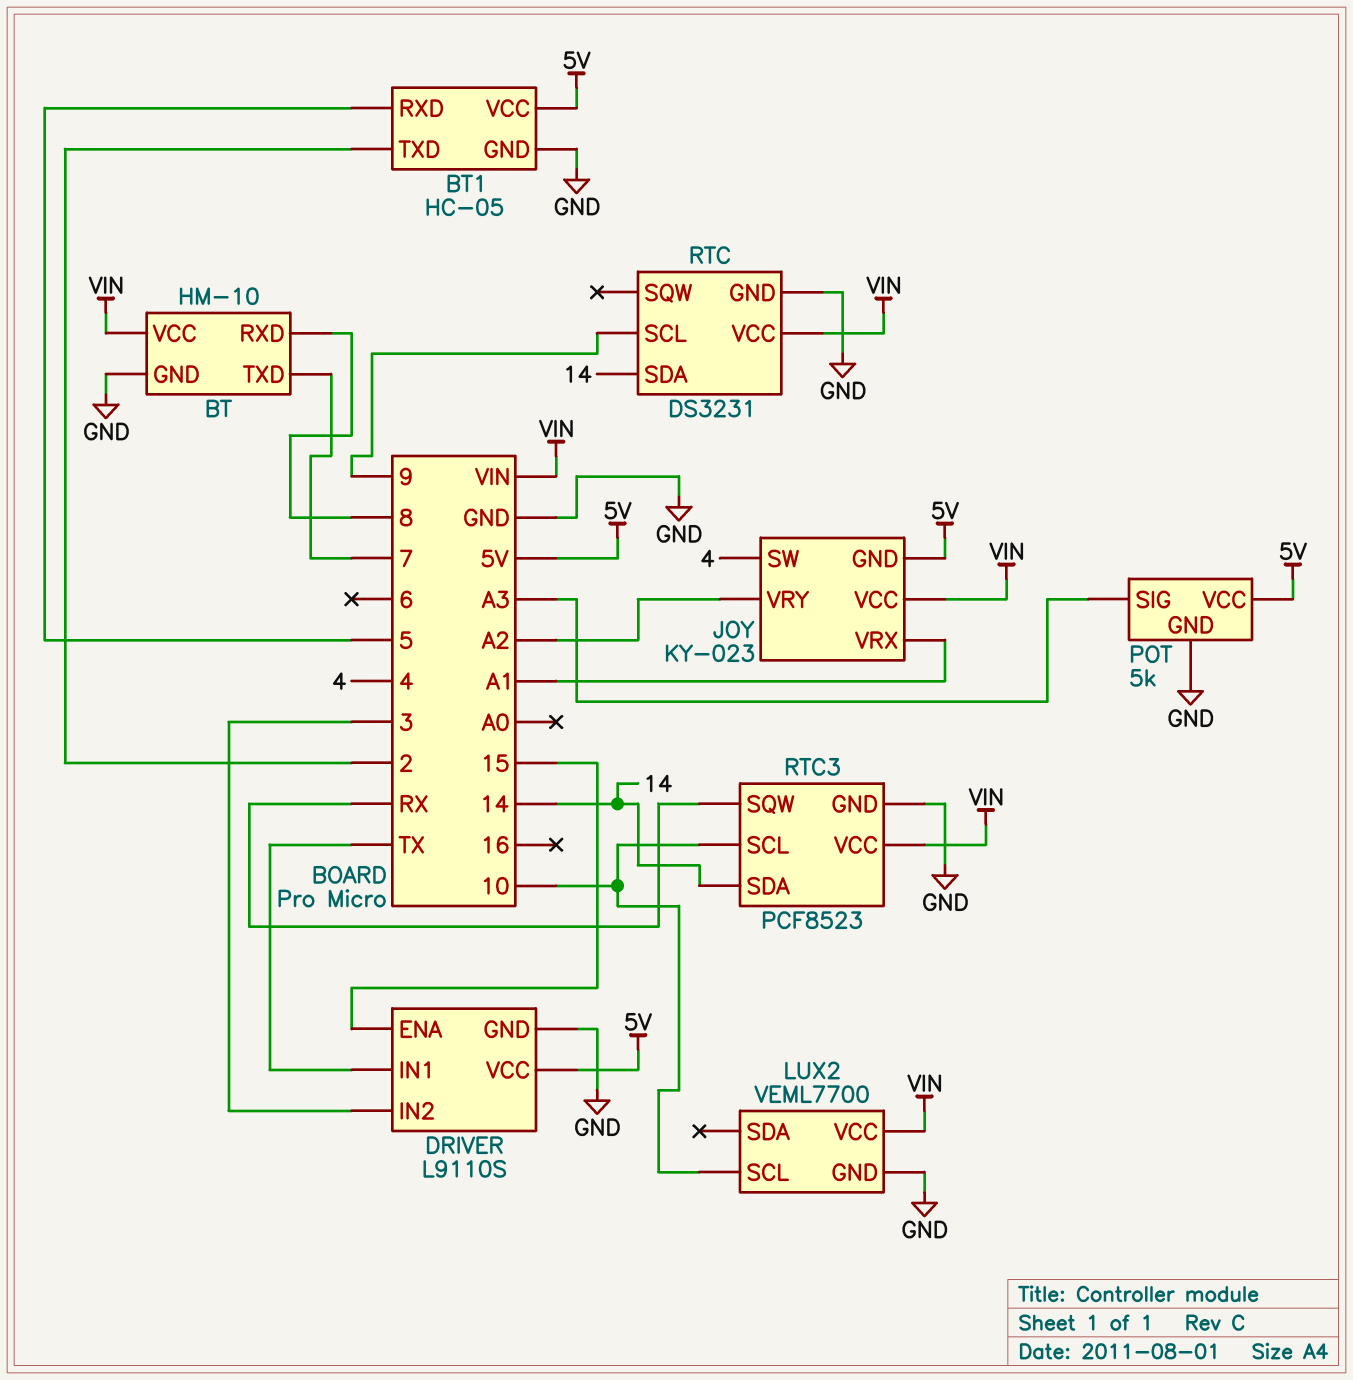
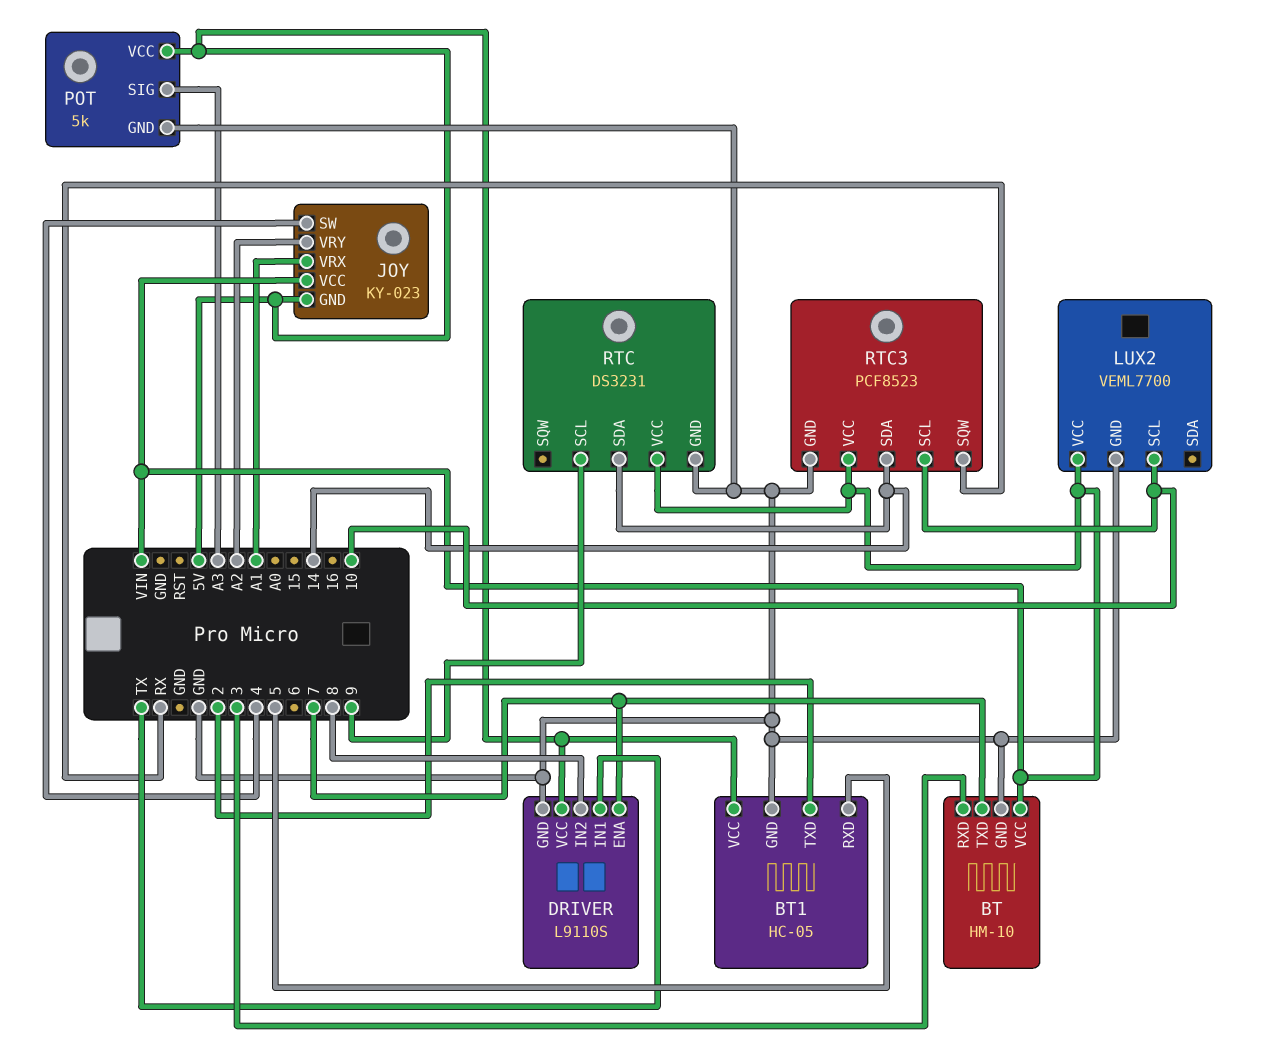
BT pin RXD: 8 -> 3
DRIVER pin ENA: 15 -> 7
DRIVER pin IN2: 3 -> 8

